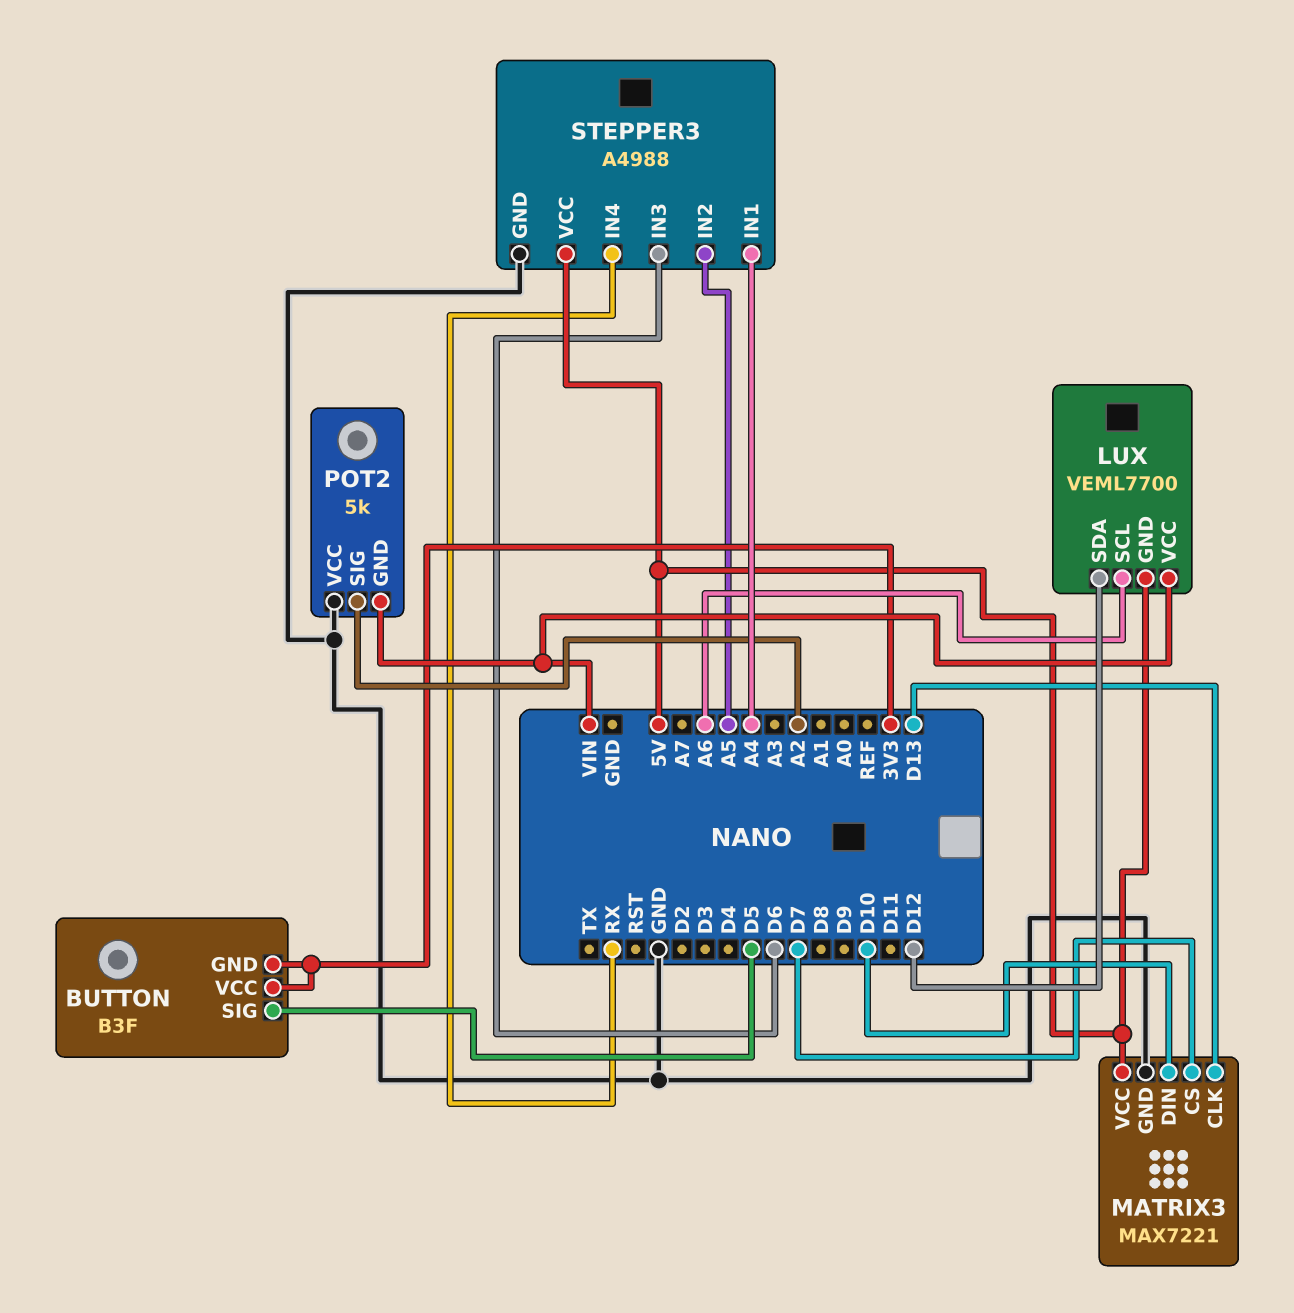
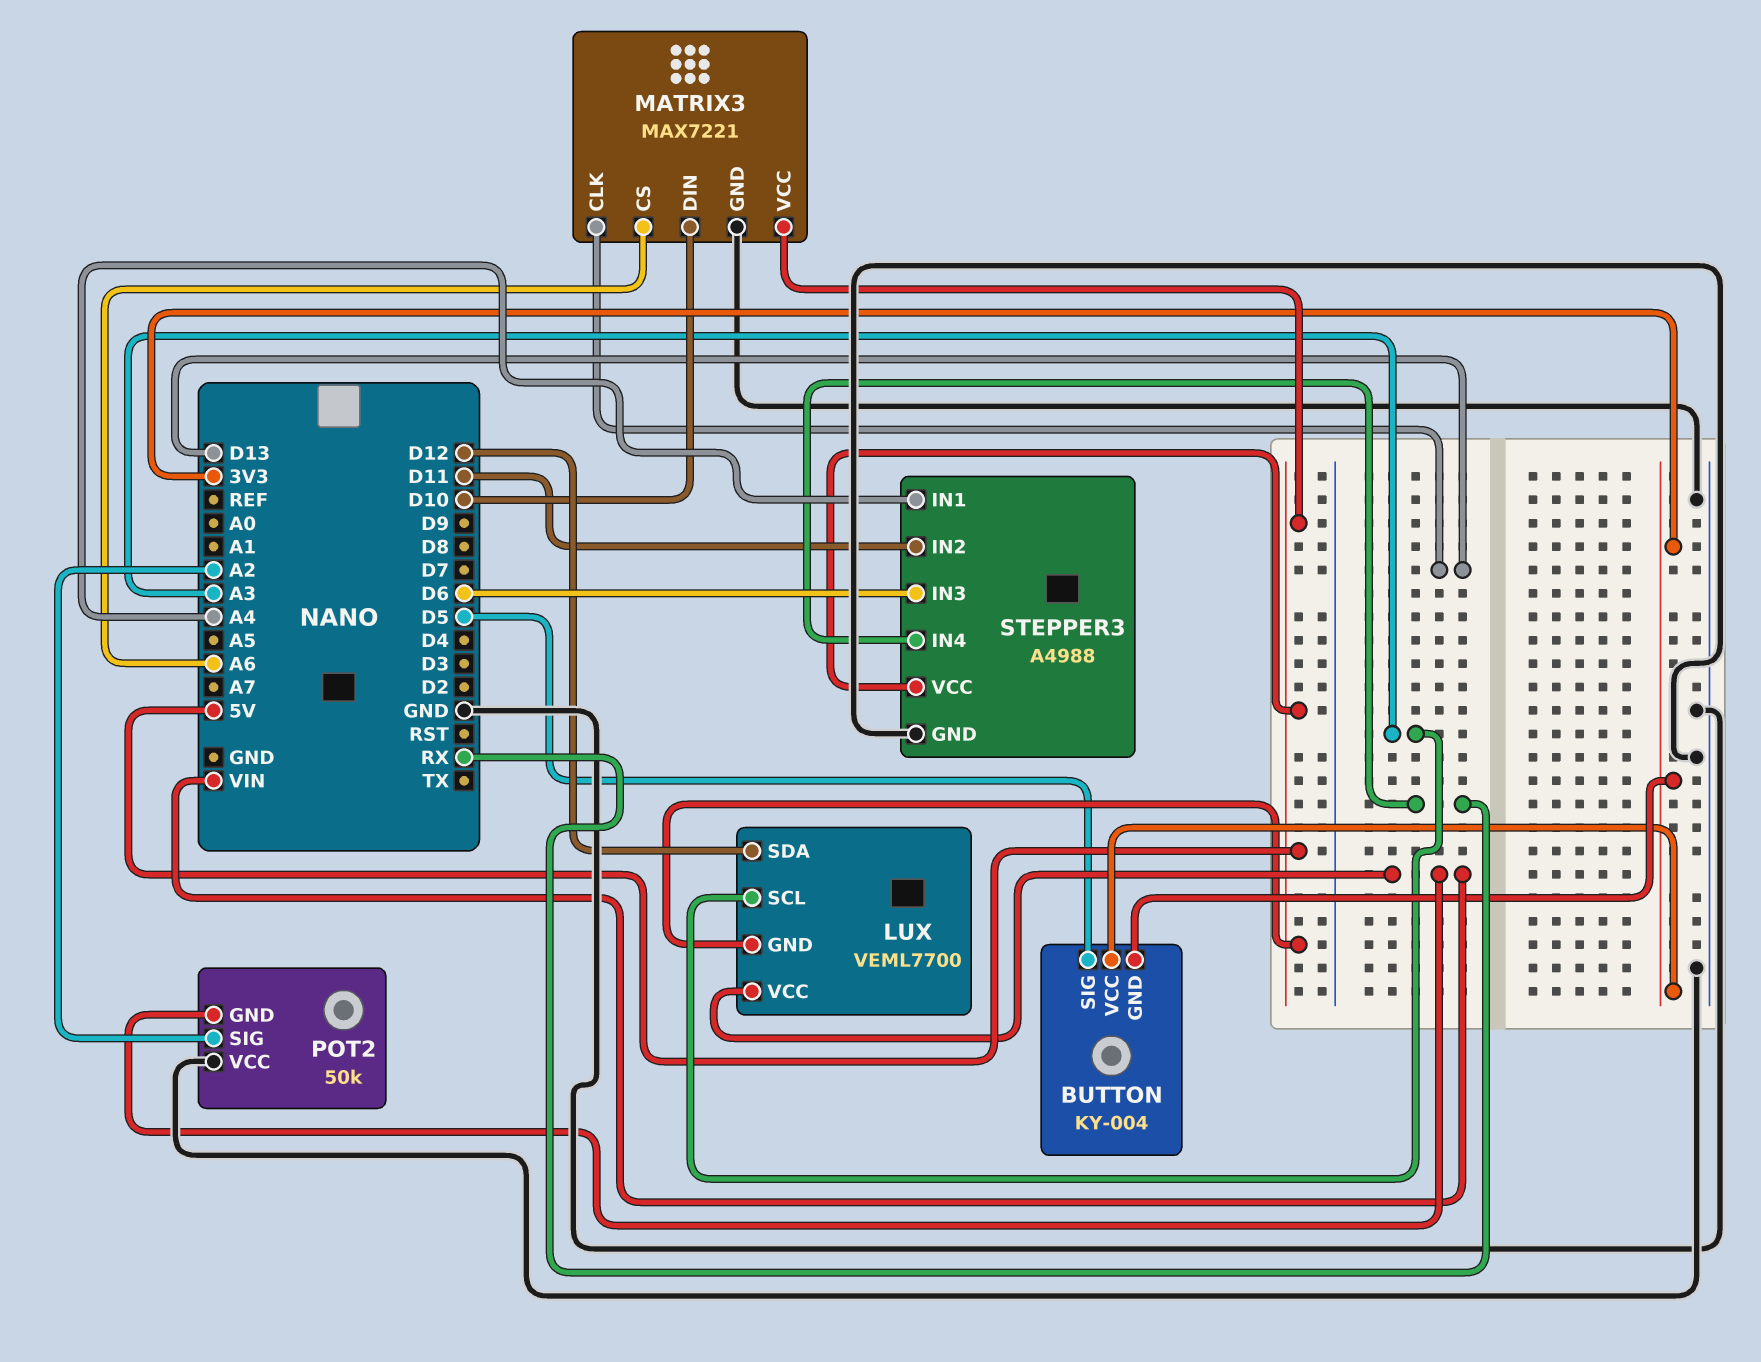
BUTTON: B3F -> KY-004
LUX pin SCL: A6 -> A3
MATRIX3 pin CS: D7 -> A6
POT2: 5k -> 50k
STEPPER3 pin IN2: A5 -> D11

